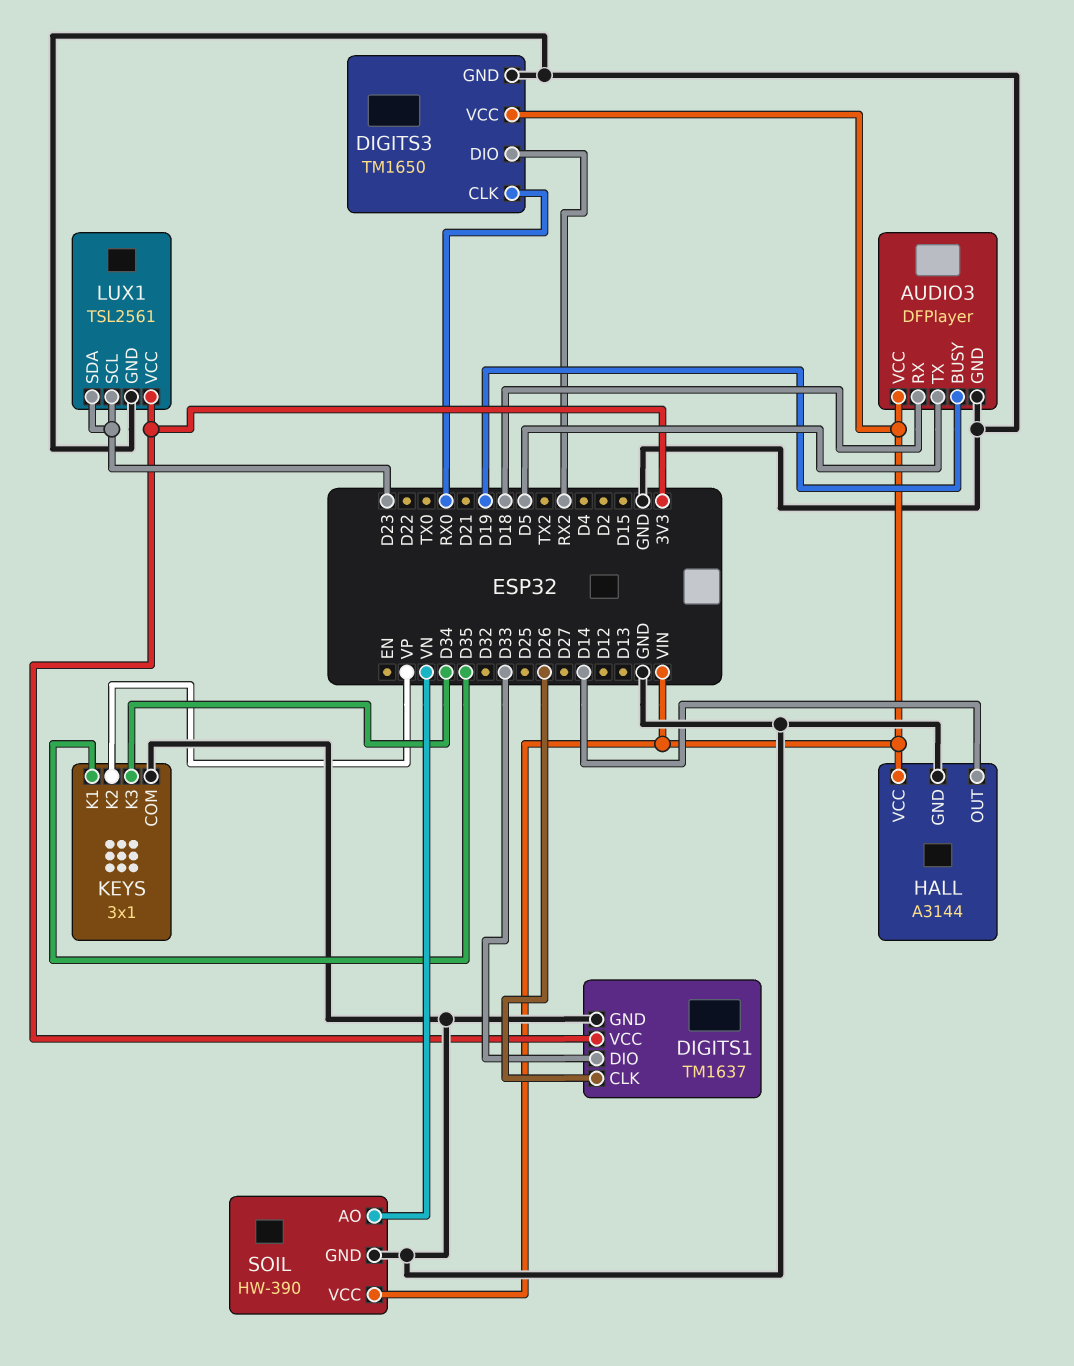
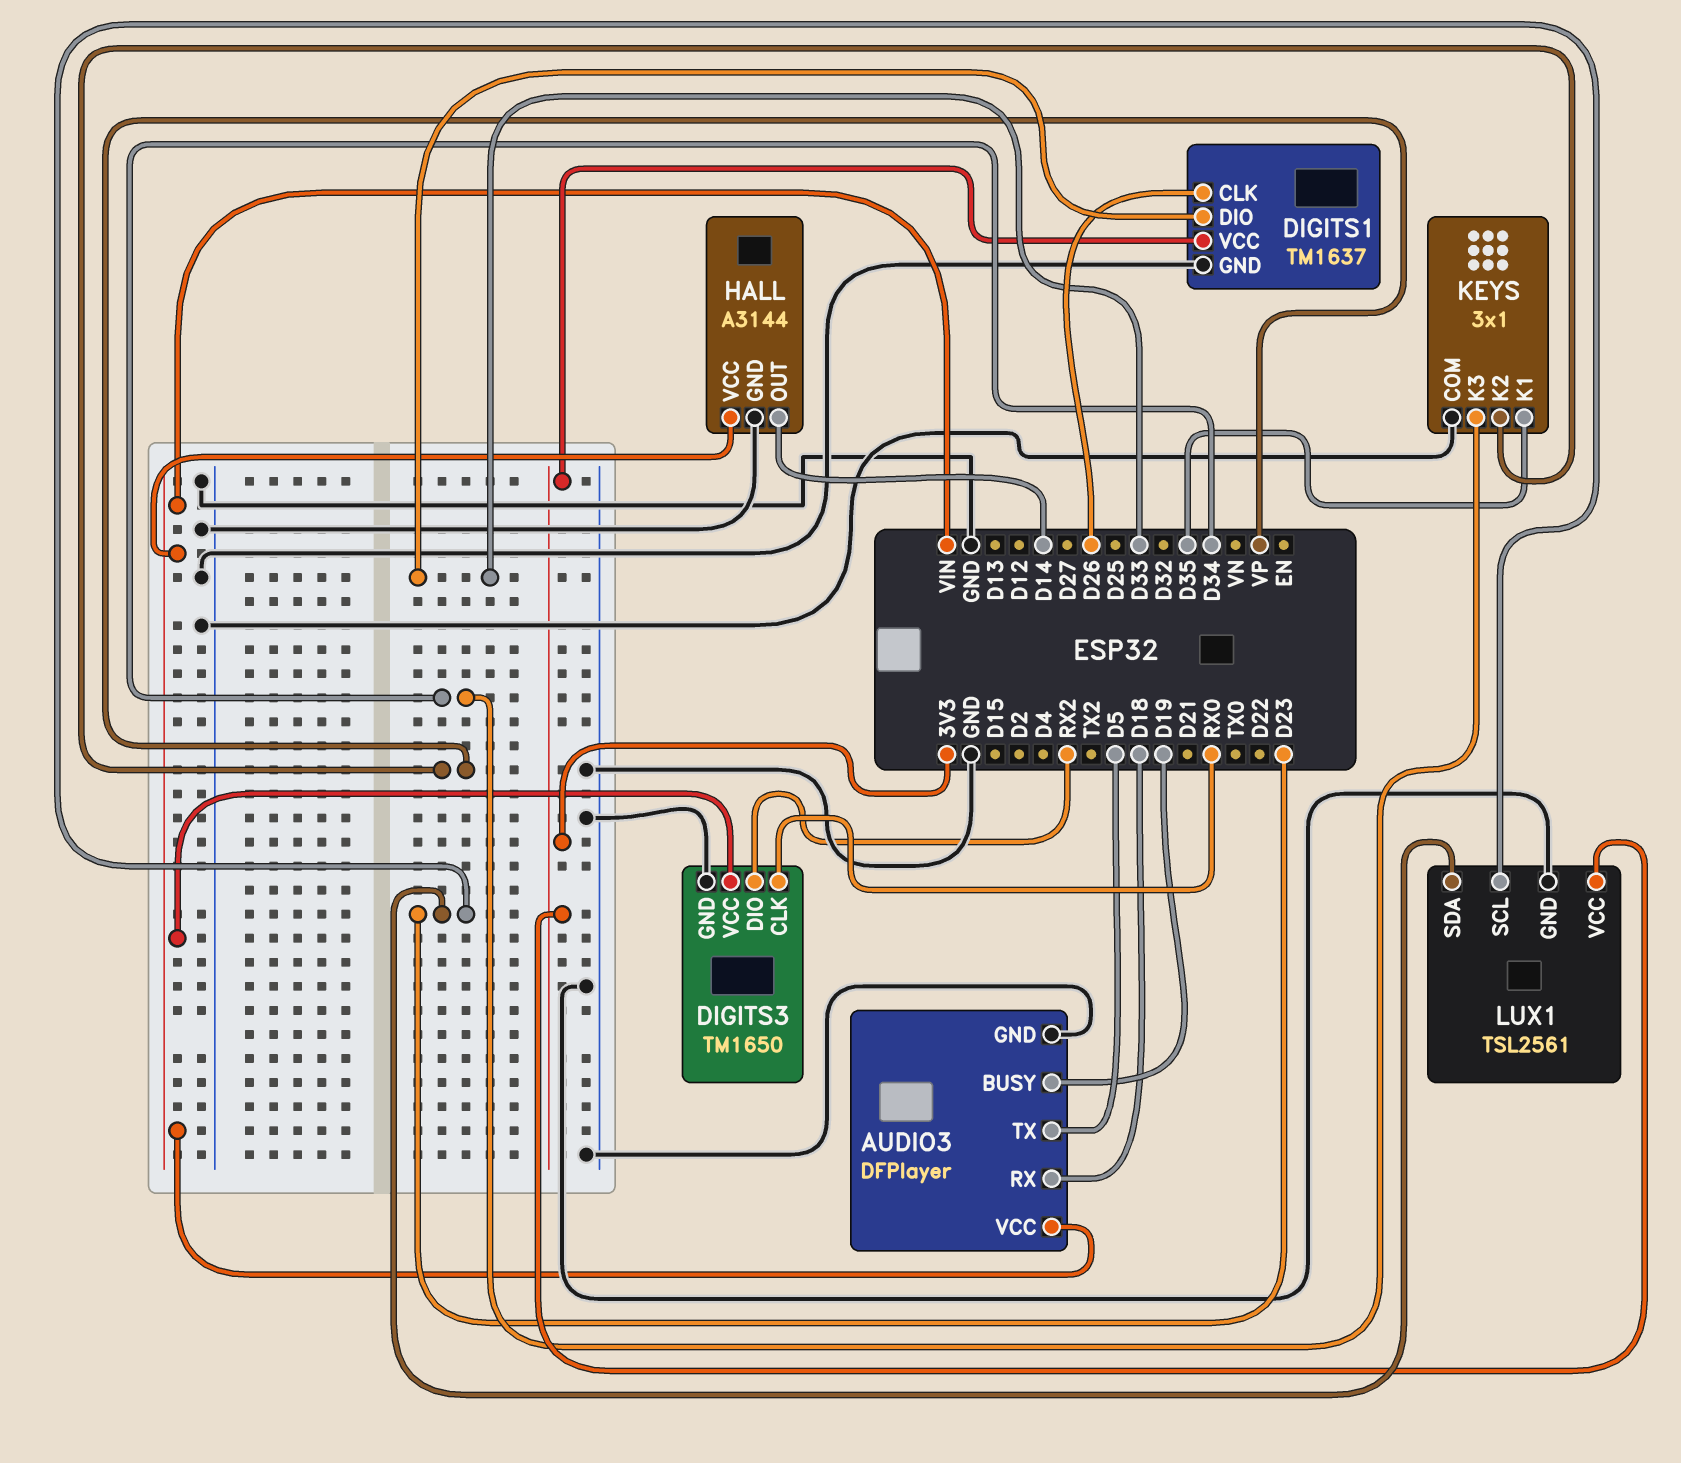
SOIL: HW-390 -> none
SOIL pin AO: VN -> none
SOIL pin GND: GND -> none
SOIL pin VCC: VIN -> none

